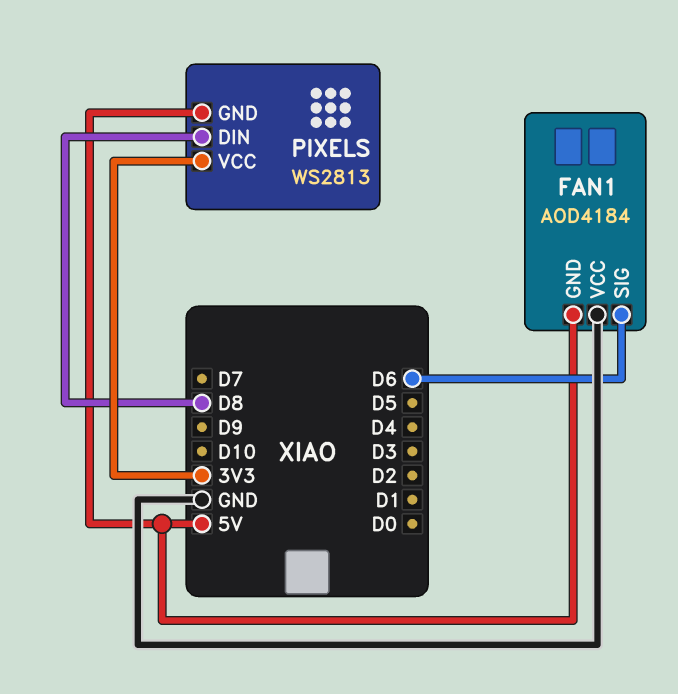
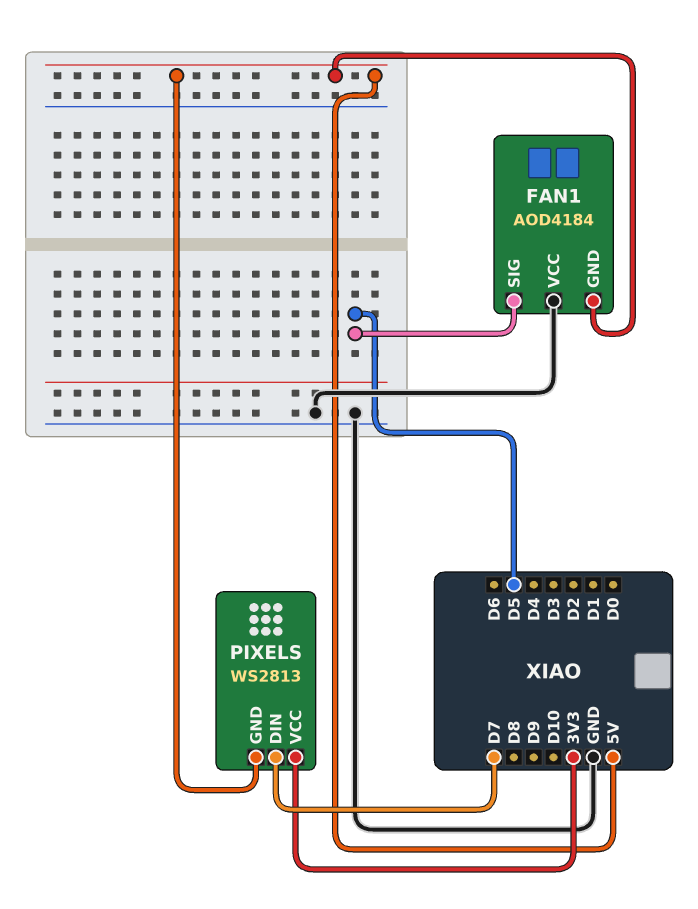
FAN1 pin SIG: D6 -> D5
PIXELS pin DIN: D8 -> D7

